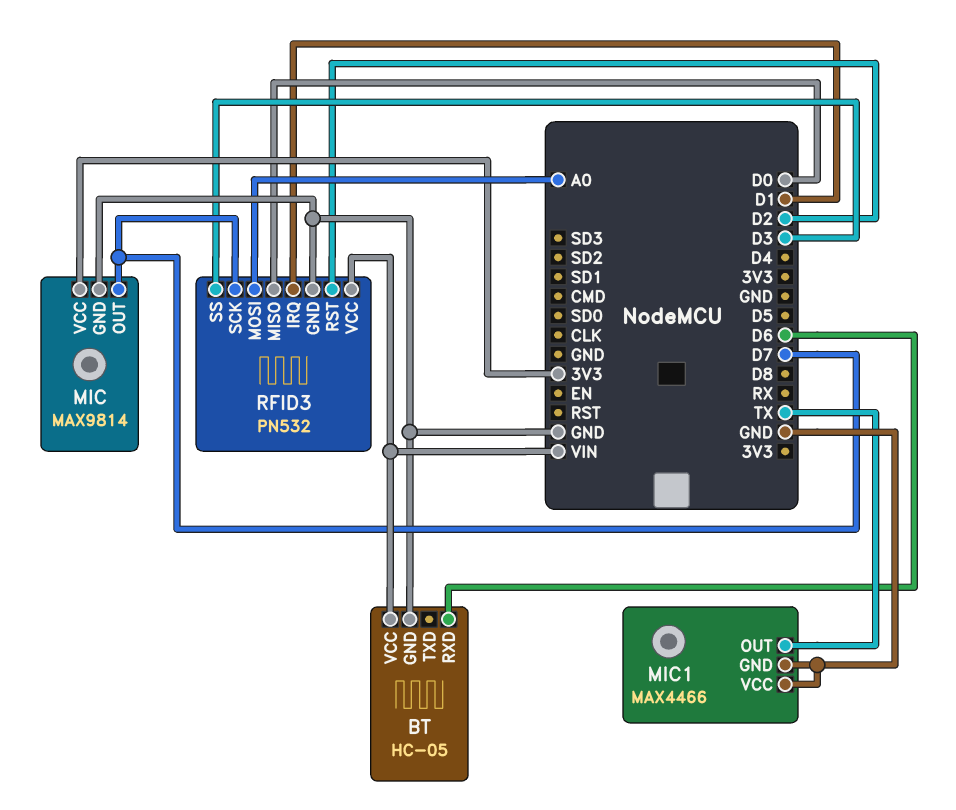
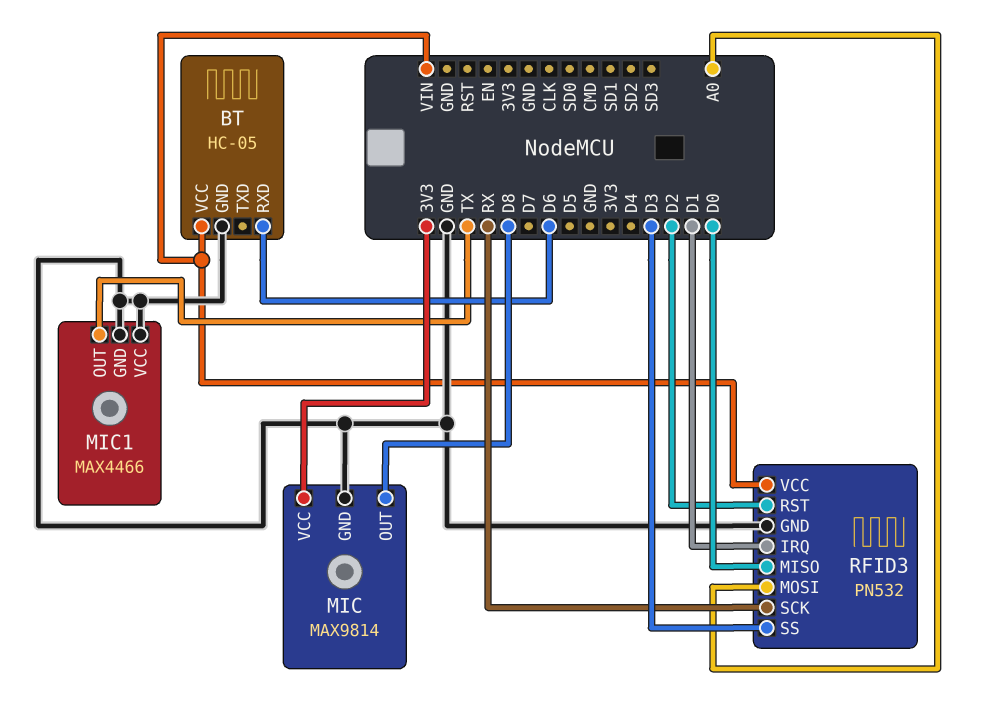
MIC pin OUT: D7 -> D8
RFID3 pin SCK: D7 -> RX

